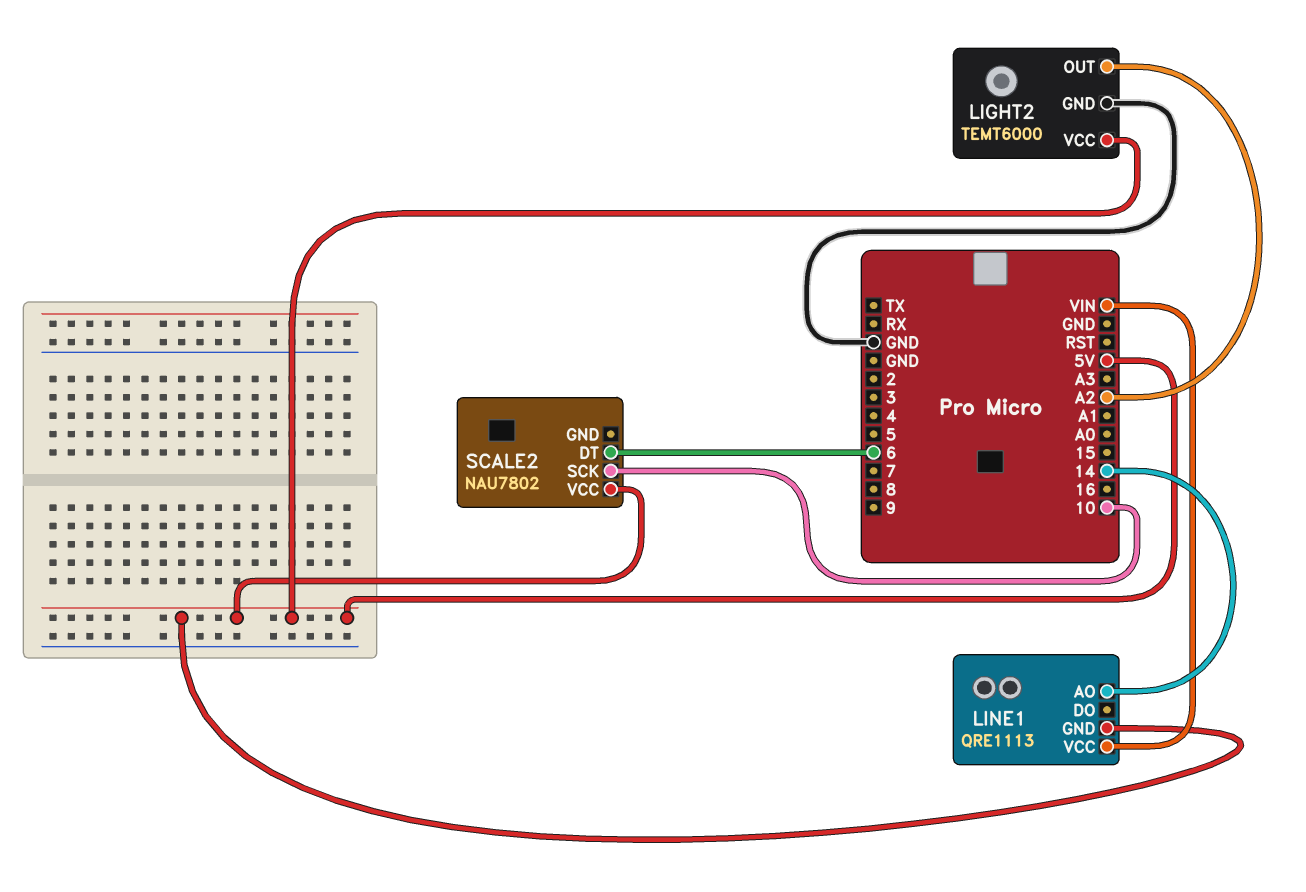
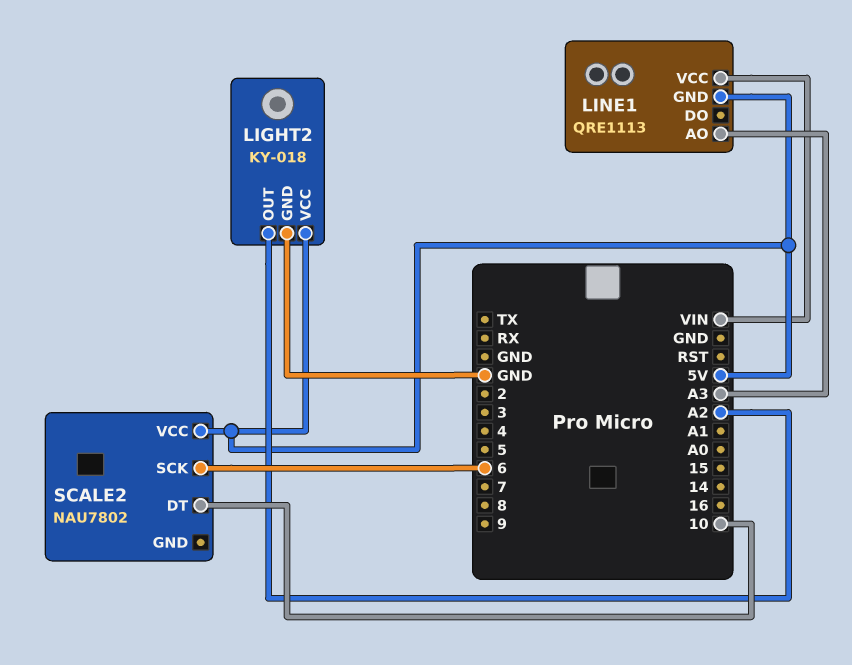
LIGHT2: TEMT6000 -> KY-018
LINE1 pin AO: 14 -> A3
SCALE2 pin DT: 6 -> 10
SCALE2 pin SCK: 10 -> 6

